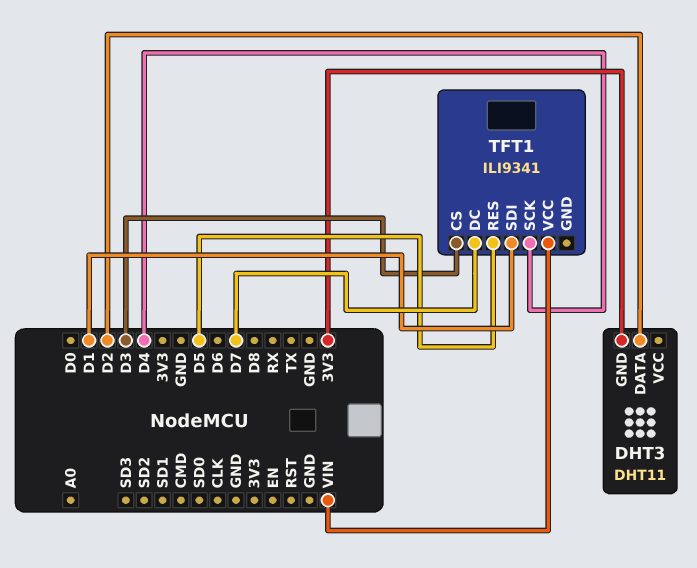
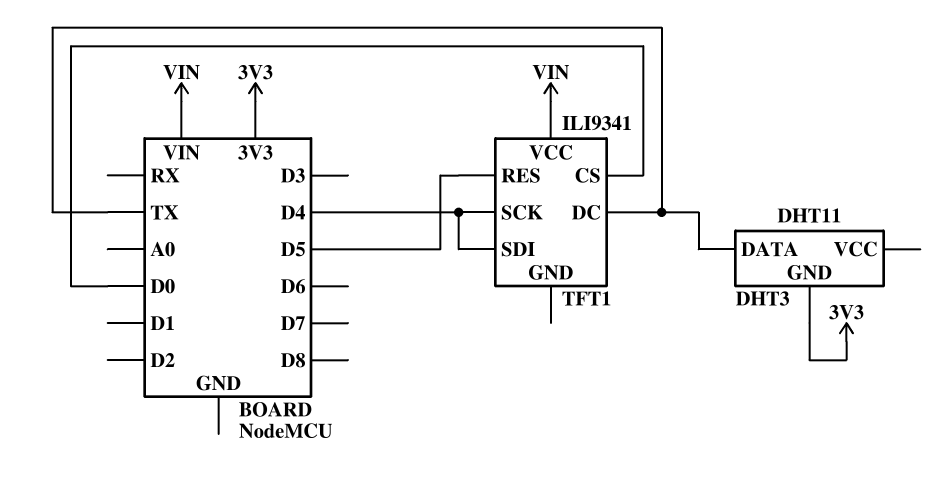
DHT3 pin DATA: D2 -> TX
TFT1 pin CS: D3 -> D0
TFT1 pin DC: D7 -> TX
TFT1 pin SDI: D1 -> D4

